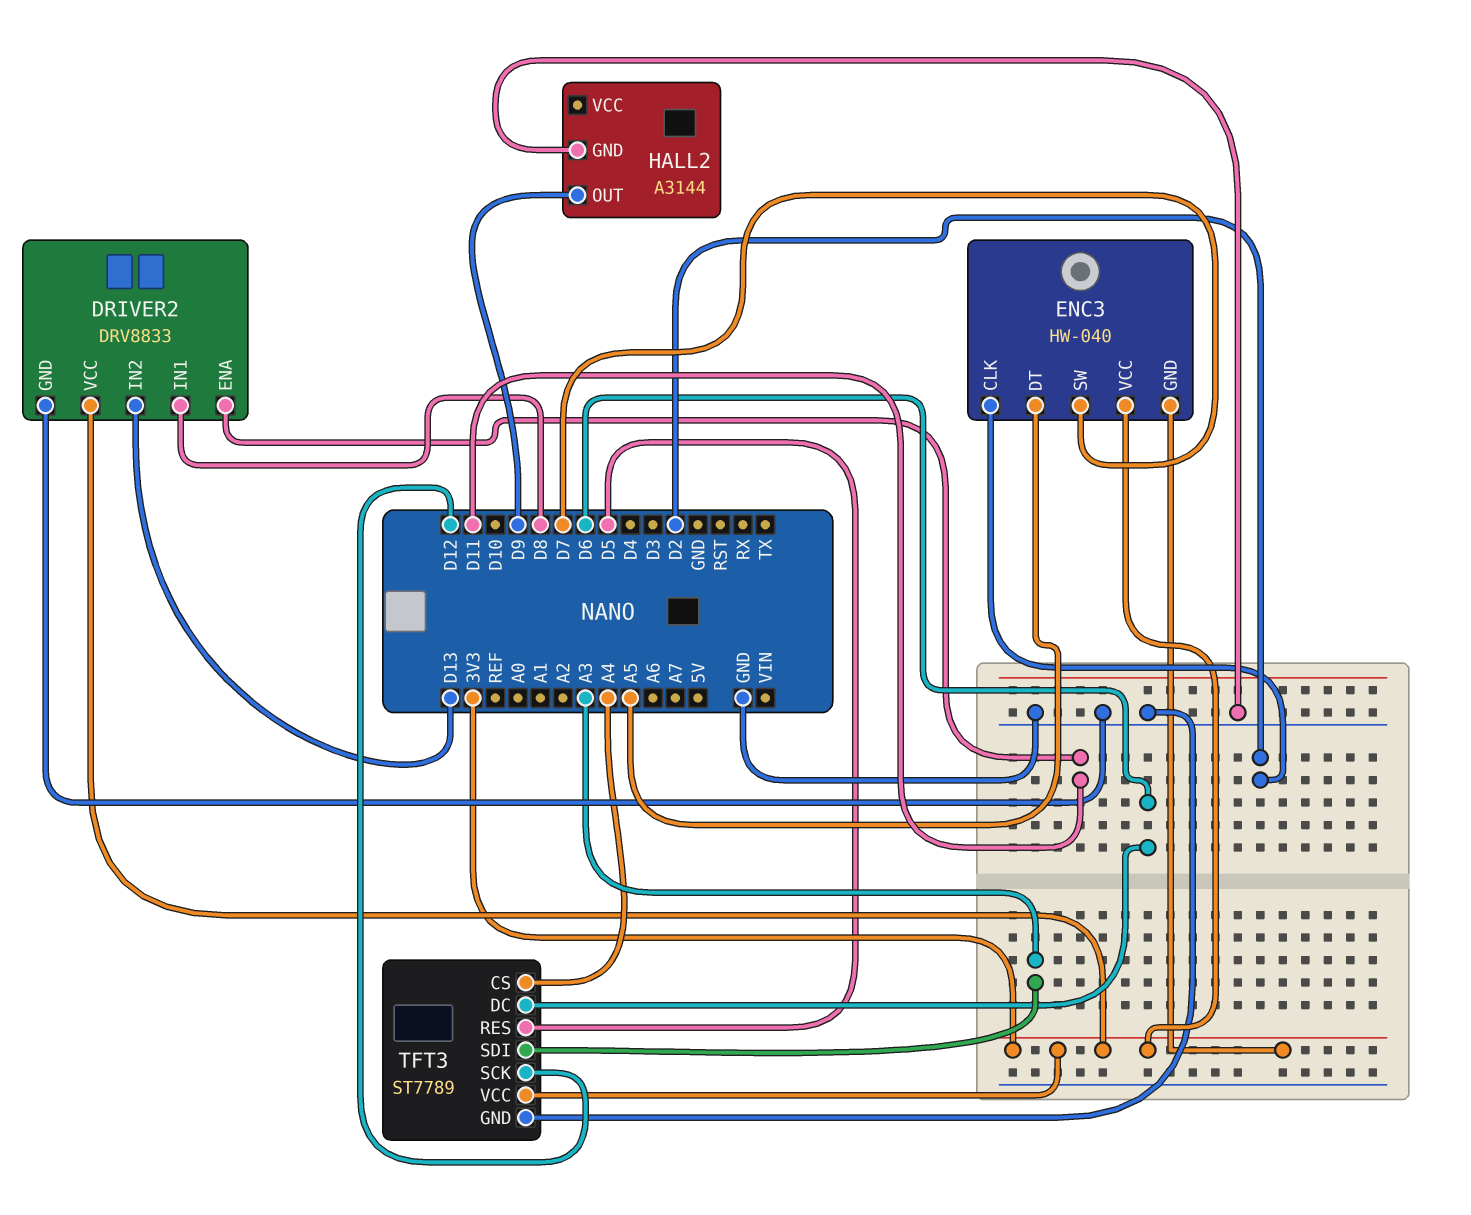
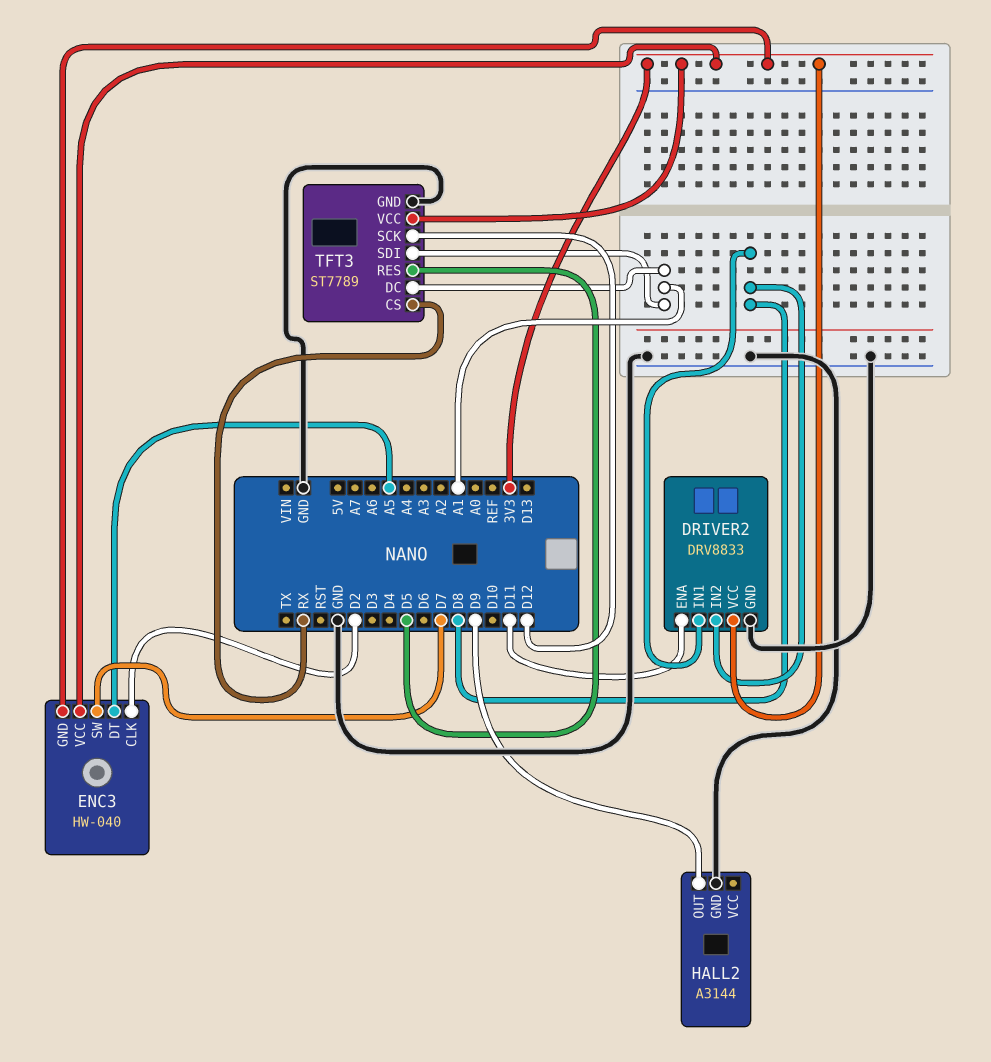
DRIVER2 pin IN2: D13 -> D8
TFT3 pin CS: A4 -> RX
TFT3 pin DC: D6 -> A1
TFT3 pin SDI: A3 -> A1

